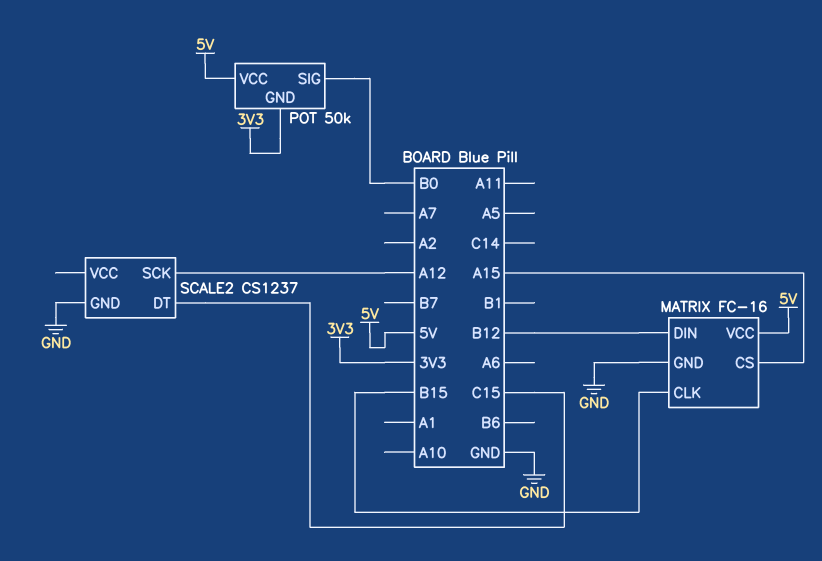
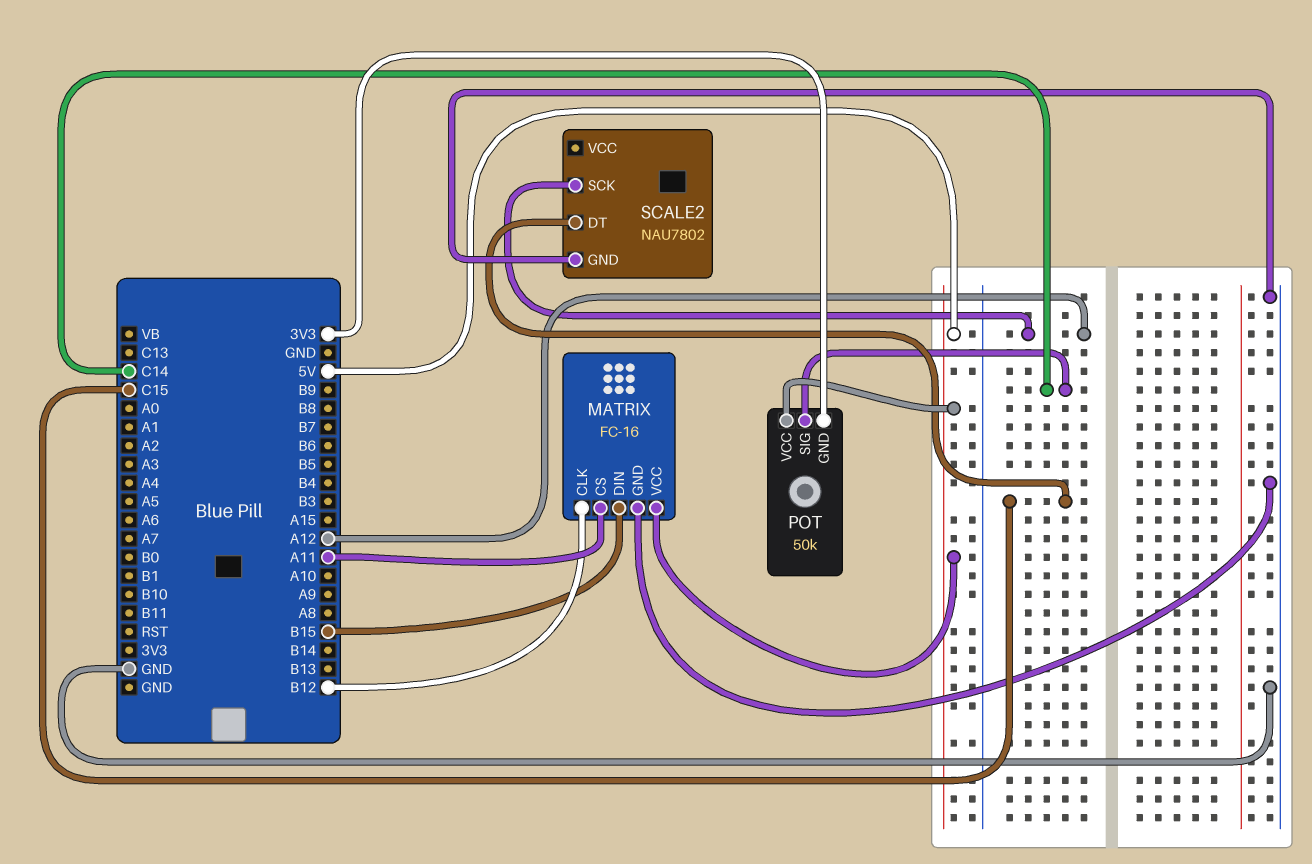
MATRIX pin CLK: B15 -> B12
MATRIX pin CS: A15 -> A11
MATRIX pin DIN: B12 -> B15
POT pin SIG: B0 -> C14
SCALE2: CS1237 -> NAU7802

